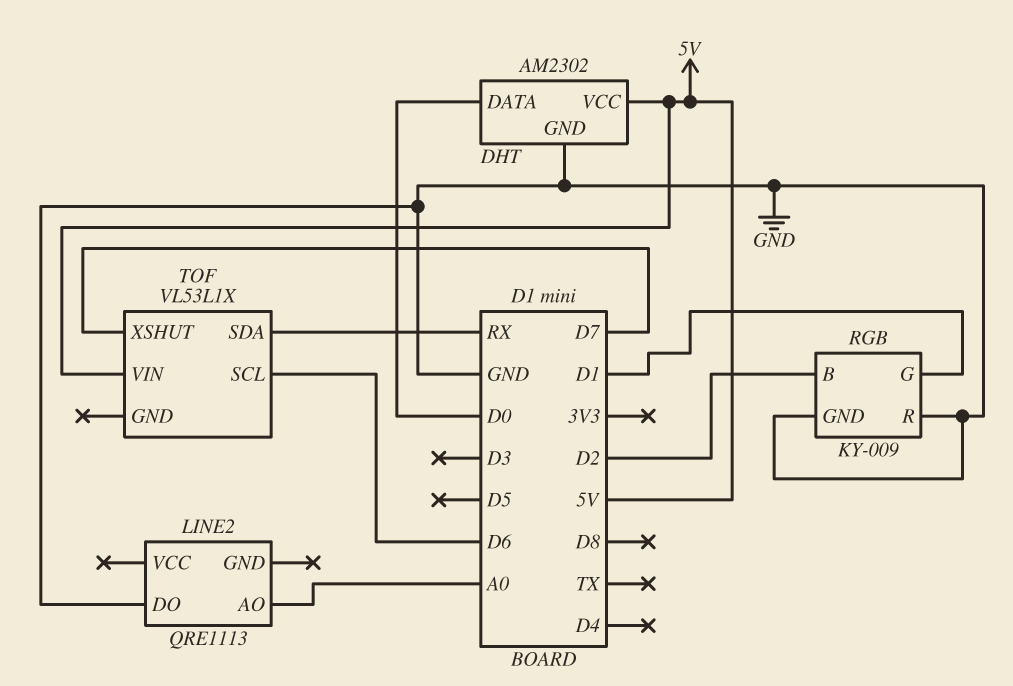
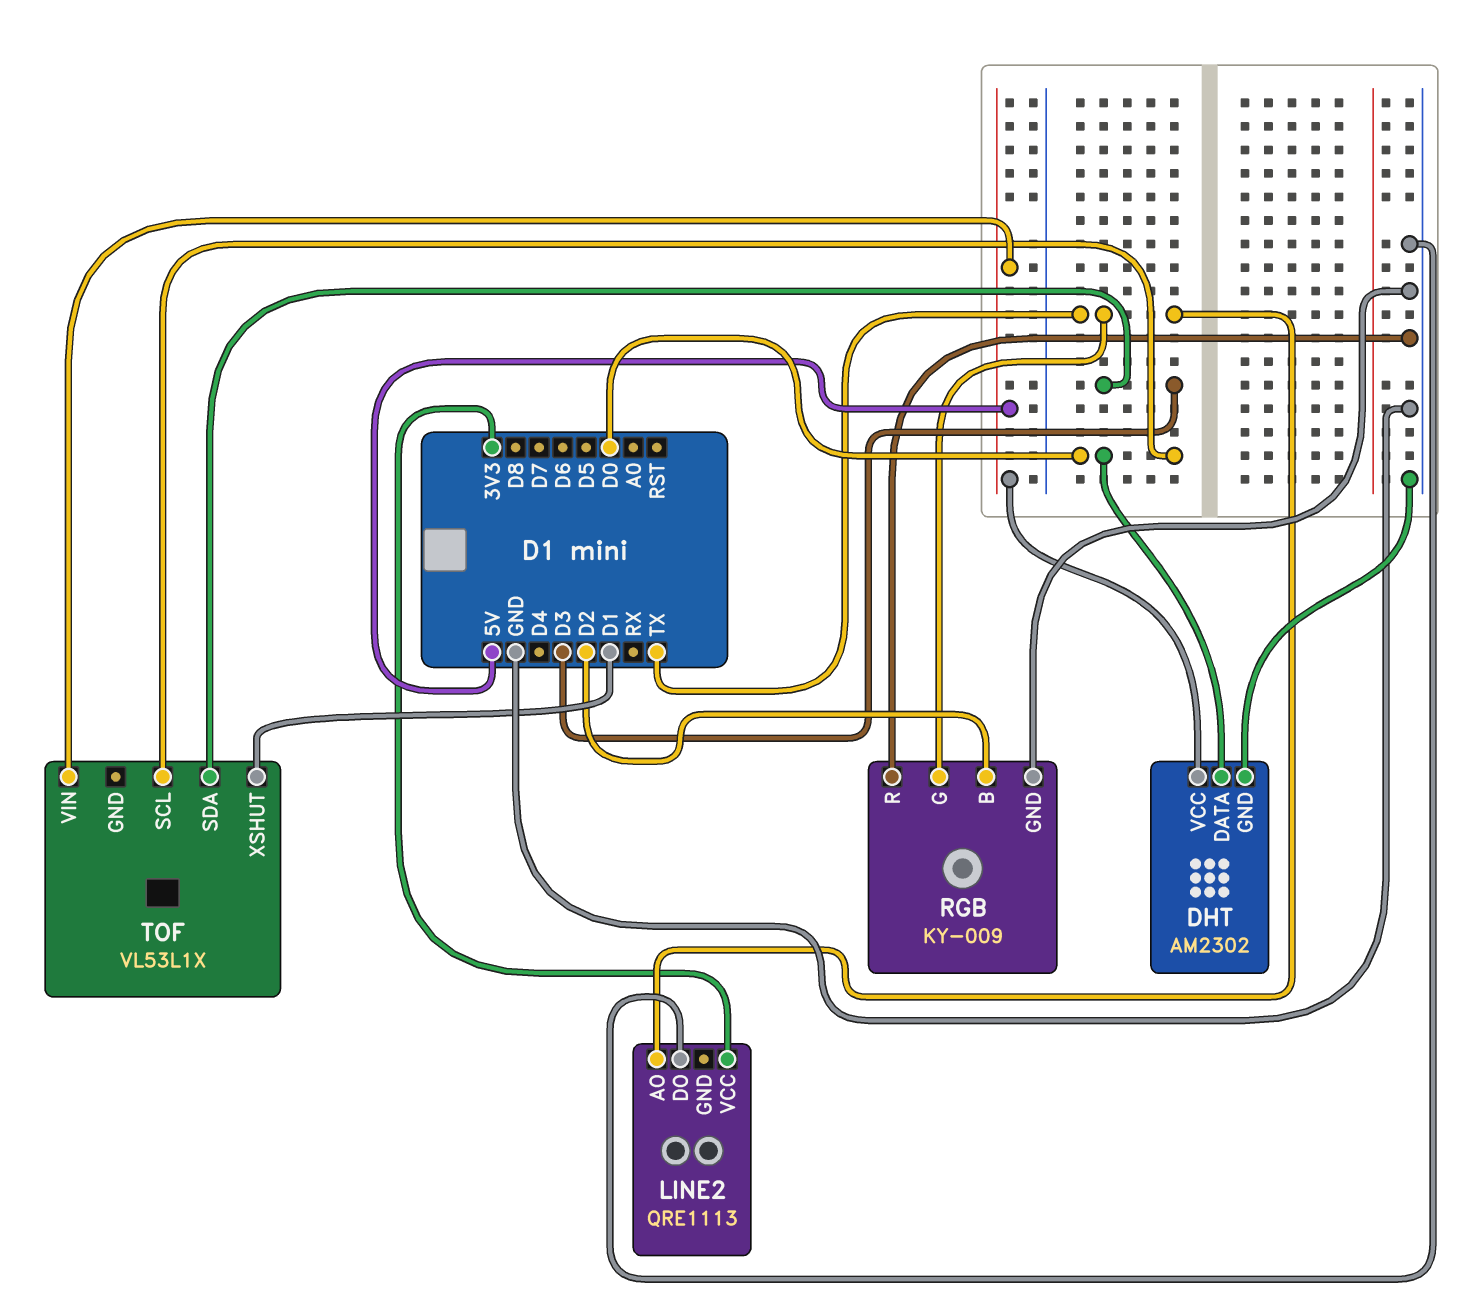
LINE2 pin AO: A0 -> TX
LINE2 pin VCC: none -> 3V3
RGB pin G: D1 -> TX
TOF pin SCL: D6 -> D0
TOF pin SDA: RX -> D3
TOF pin XSHUT: D7 -> D1

